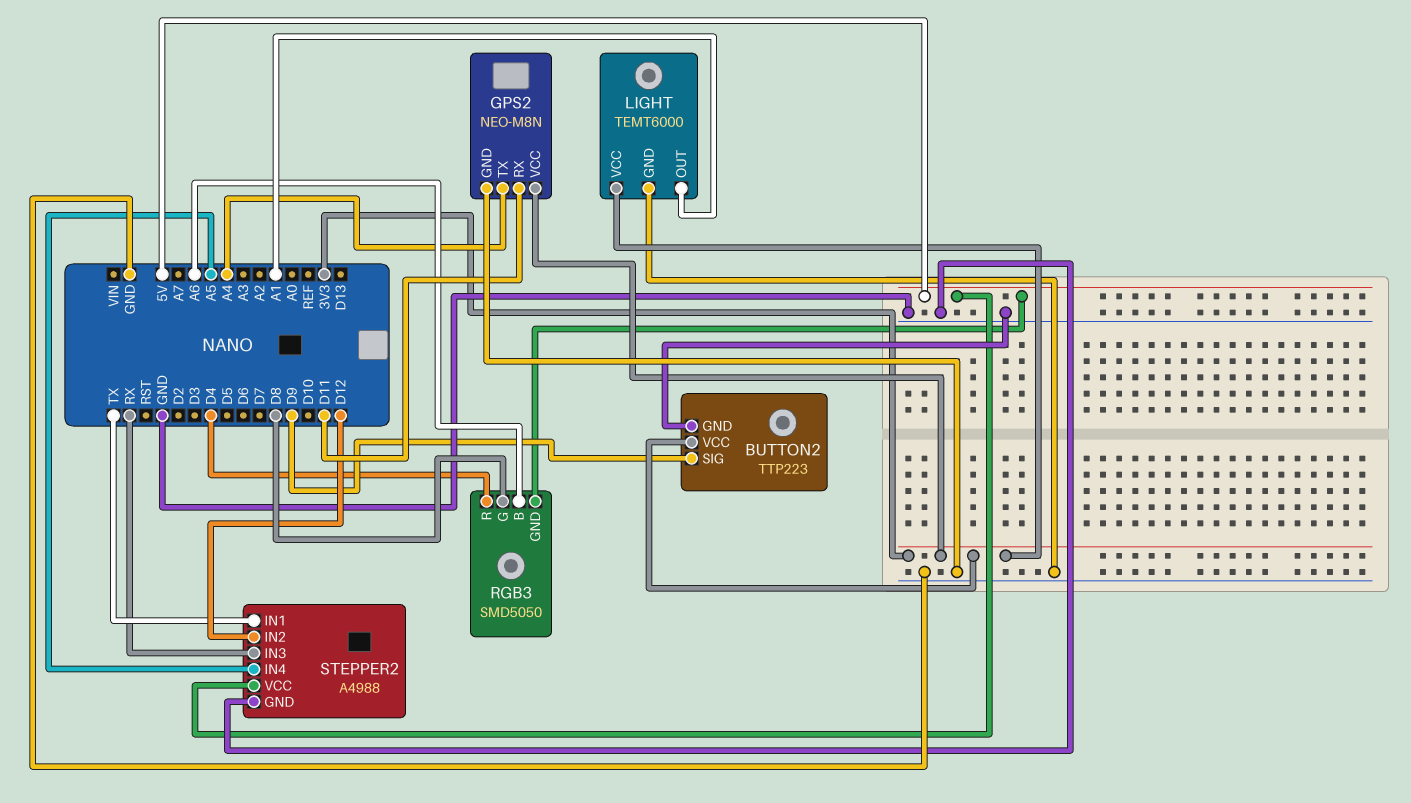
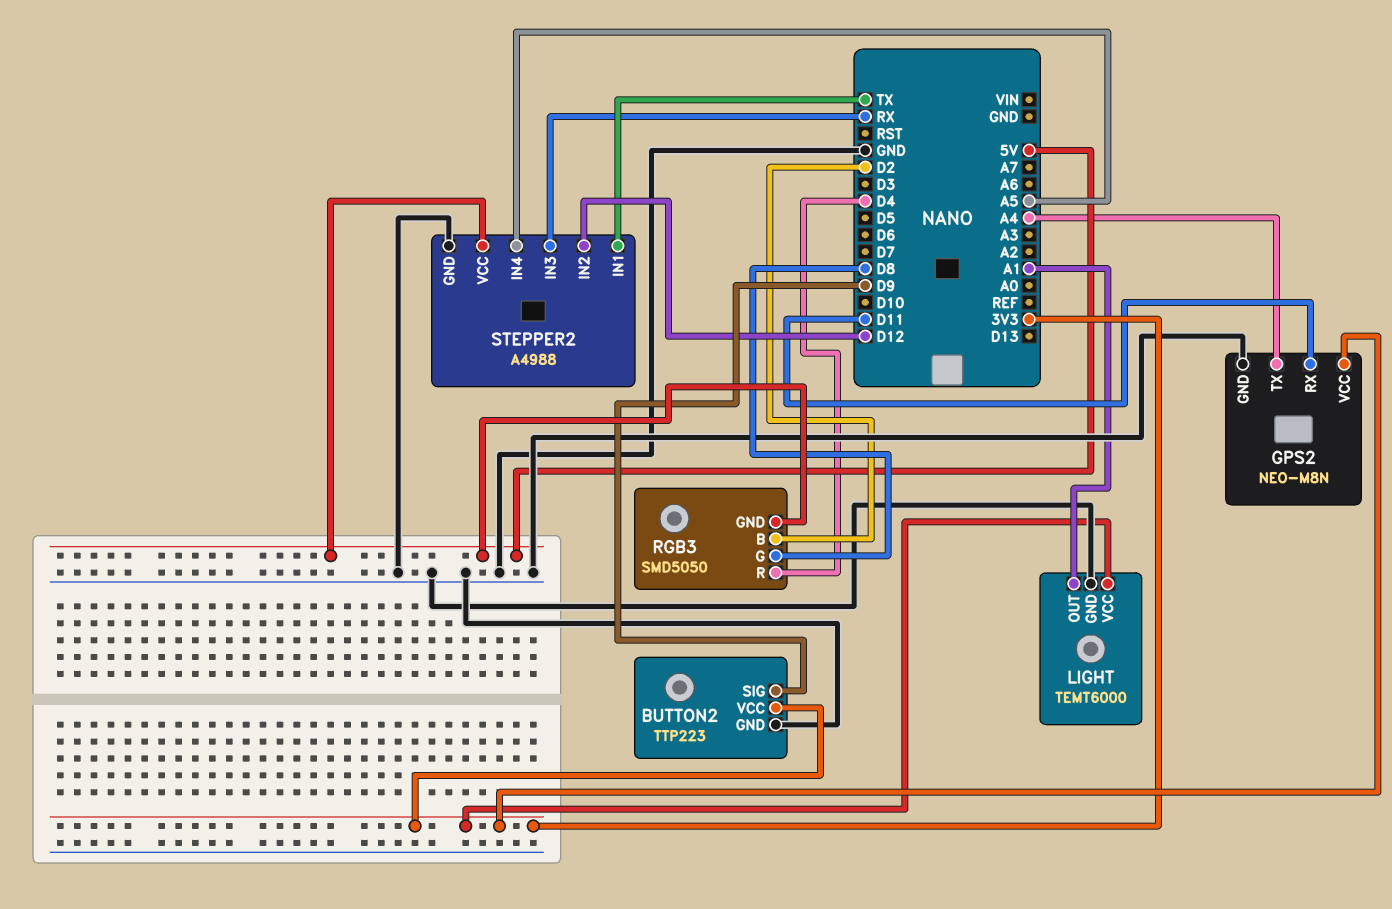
RGB3 pin B: A6 -> D2

